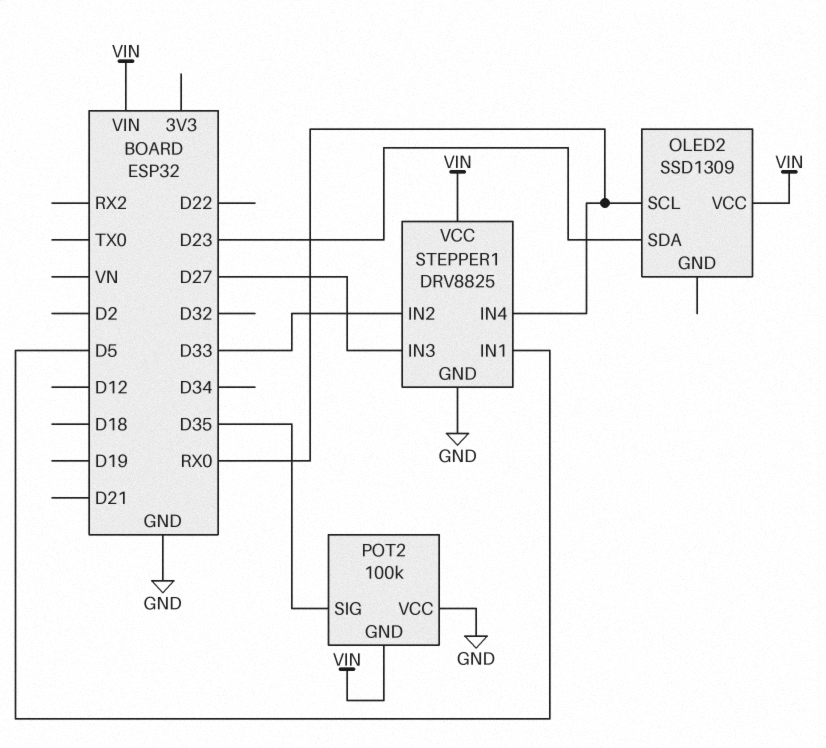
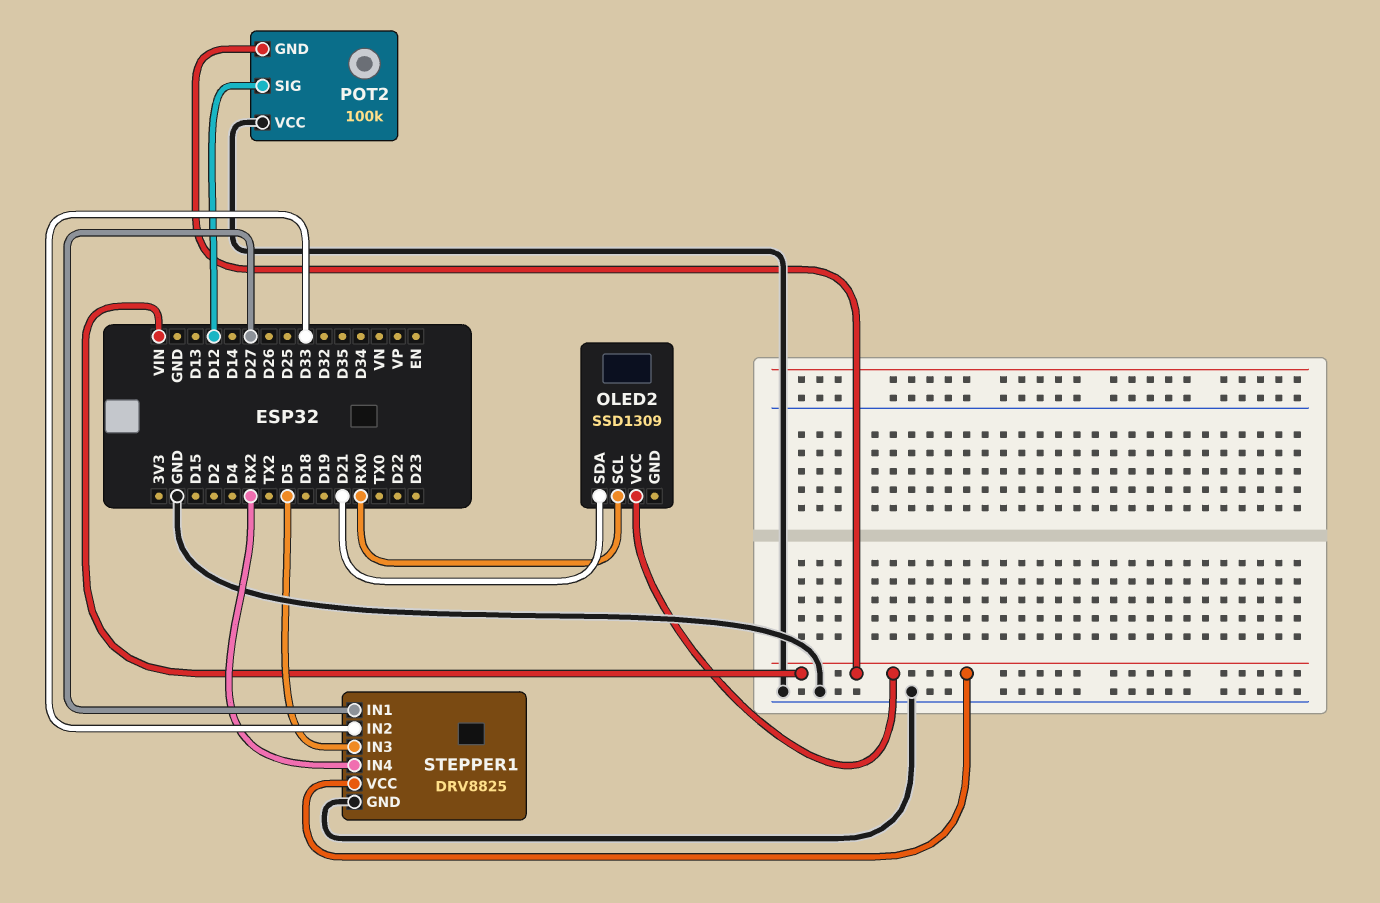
OLED2 pin SDA: D23 -> D21
POT2 pin SIG: D35 -> D12
STEPPER1 pin IN1: D5 -> D27
STEPPER1 pin IN3: D27 -> D5
STEPPER1 pin IN4: RX0 -> RX2

